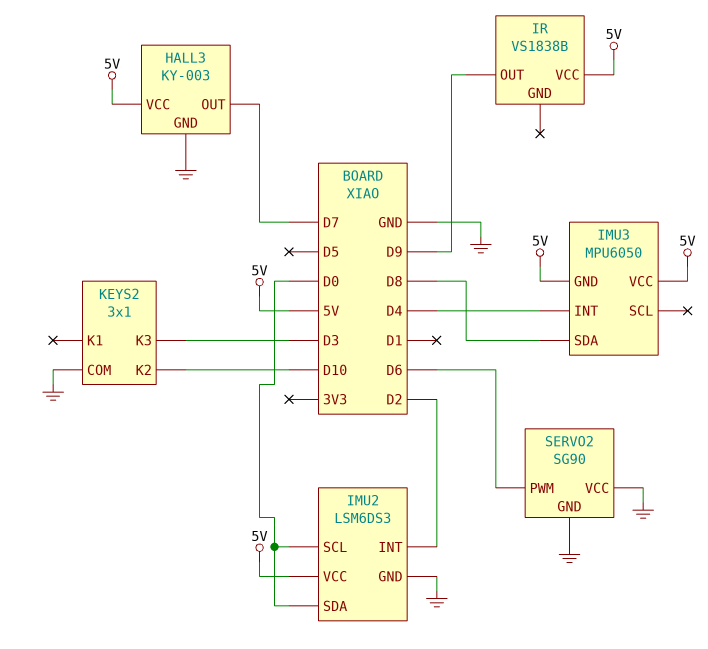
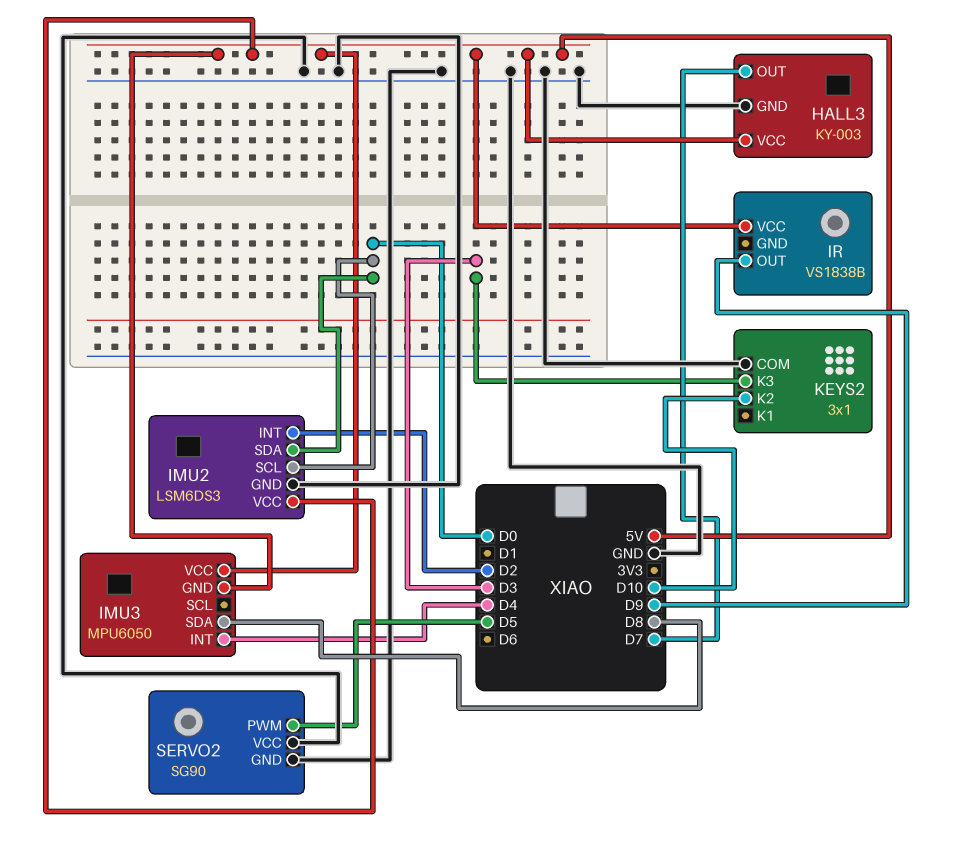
SERVO2 pin PWM: D6 -> D5

